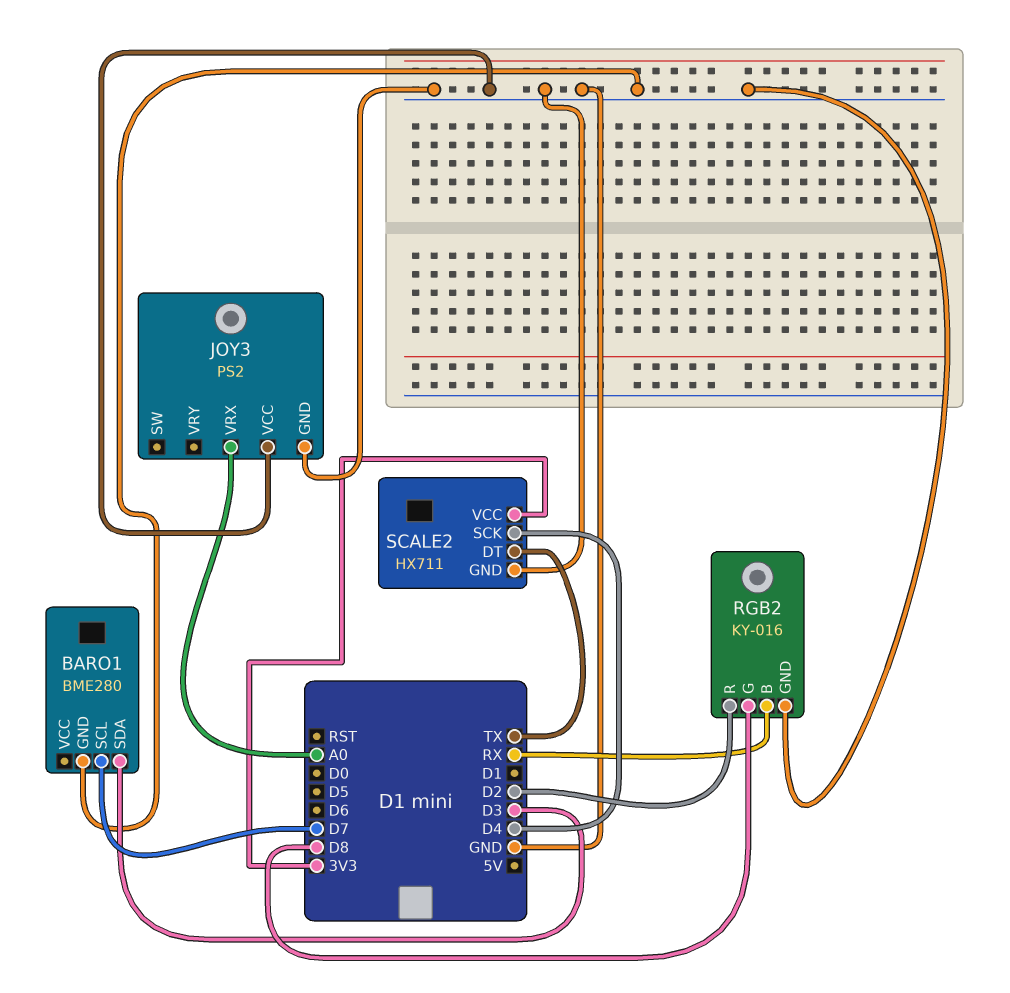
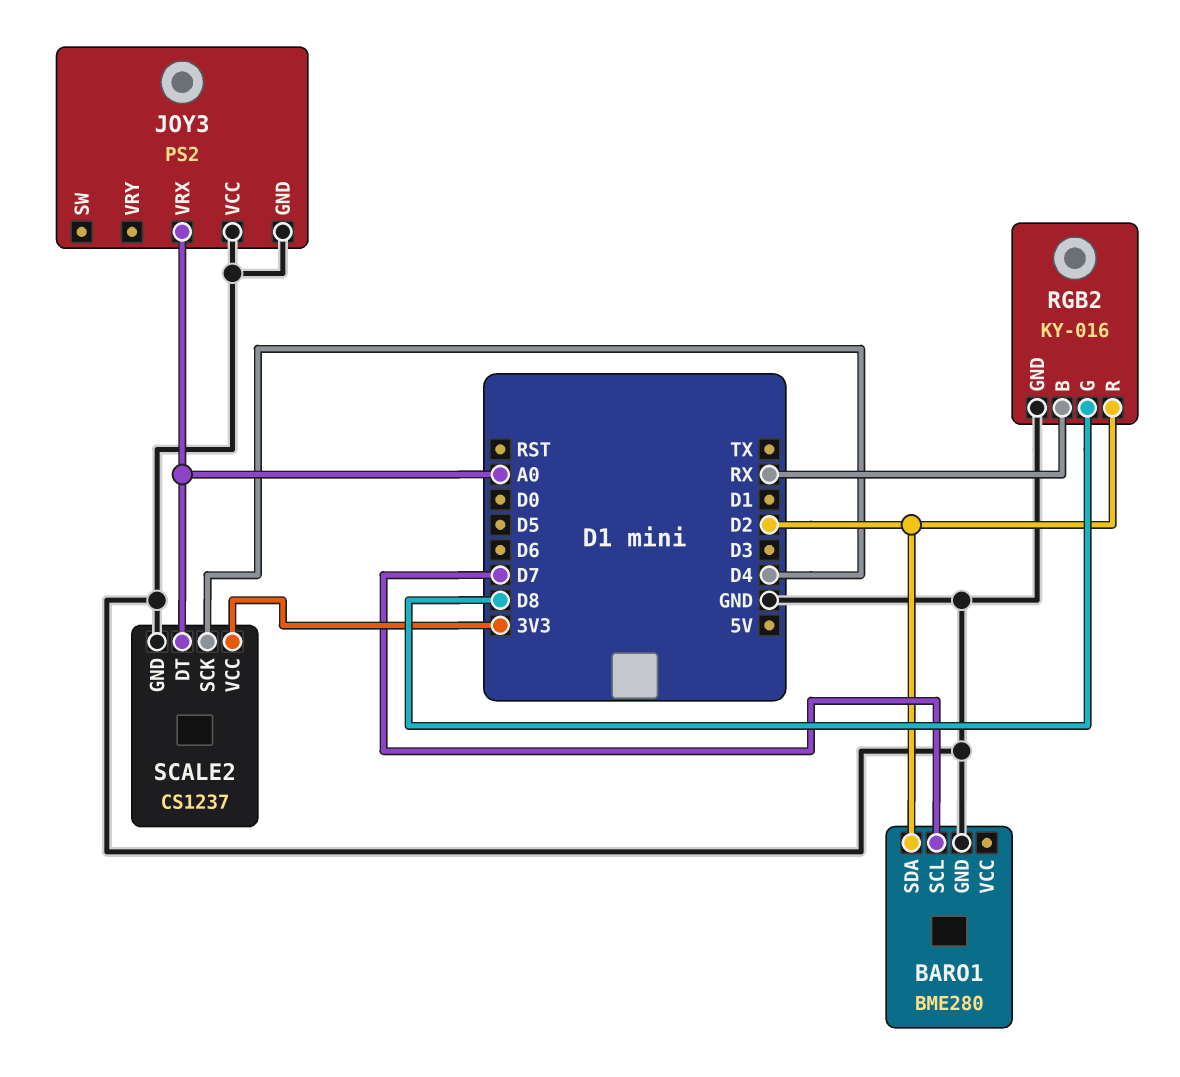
BARO1 pin SDA: D3 -> D2
SCALE2: HX711 -> CS1237
SCALE2 pin DT: TX -> A0

